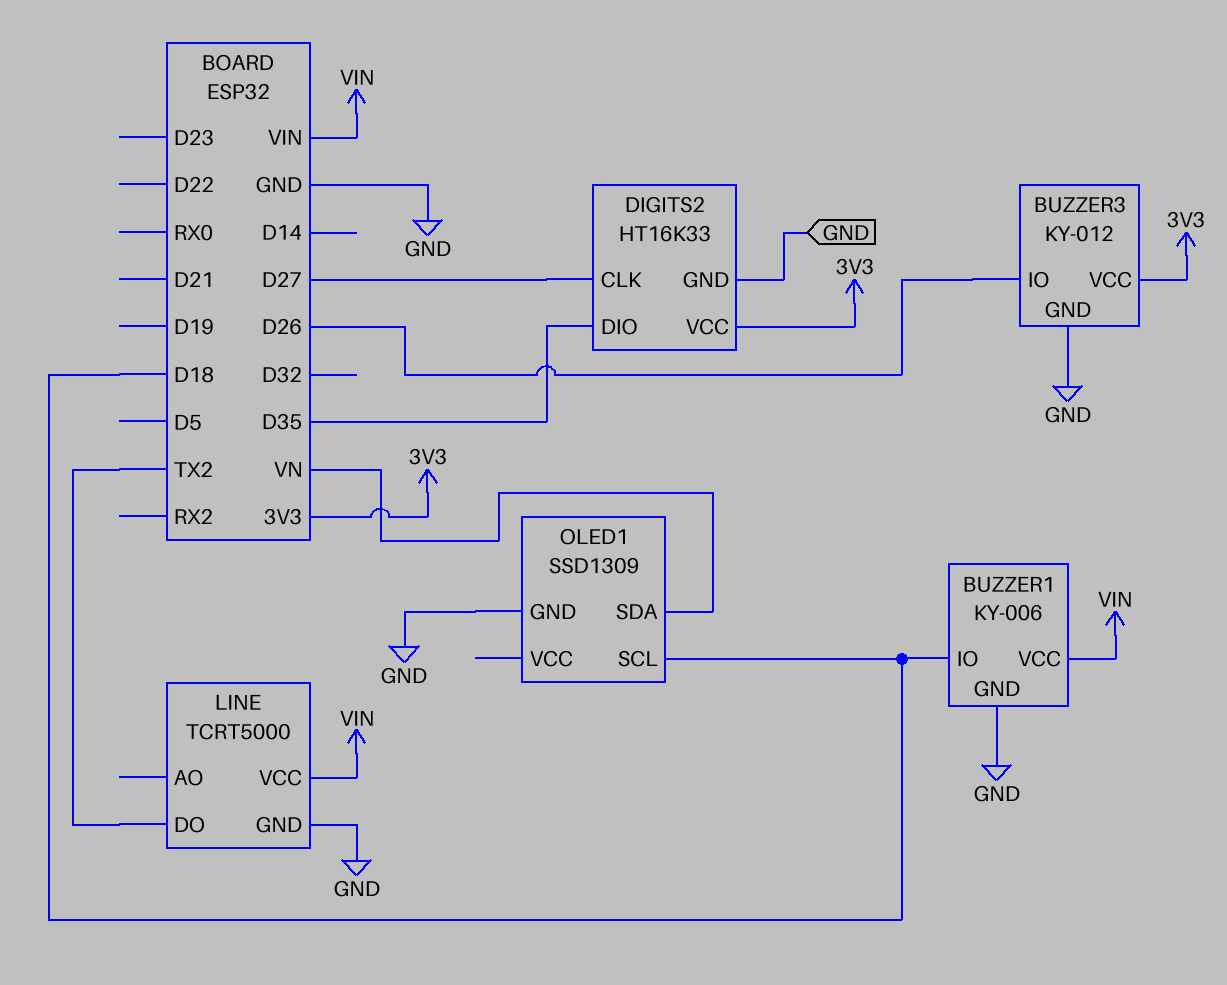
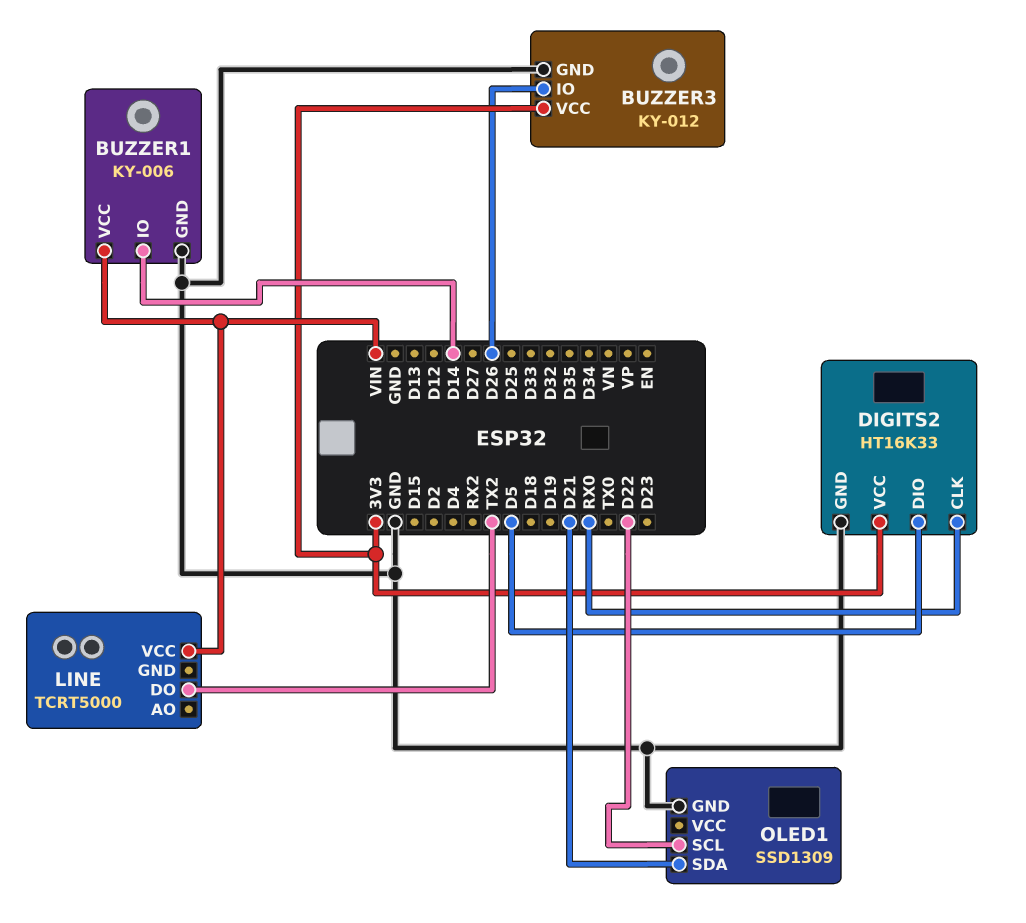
BUZZER1 pin IO: D18 -> D14
DIGITS2 pin CLK: D27 -> RX0
DIGITS2 pin DIO: D35 -> D5
LINE pin GND: GND -> none
OLED1 pin SCL: D18 -> D22
OLED1 pin SDA: VN -> D21

